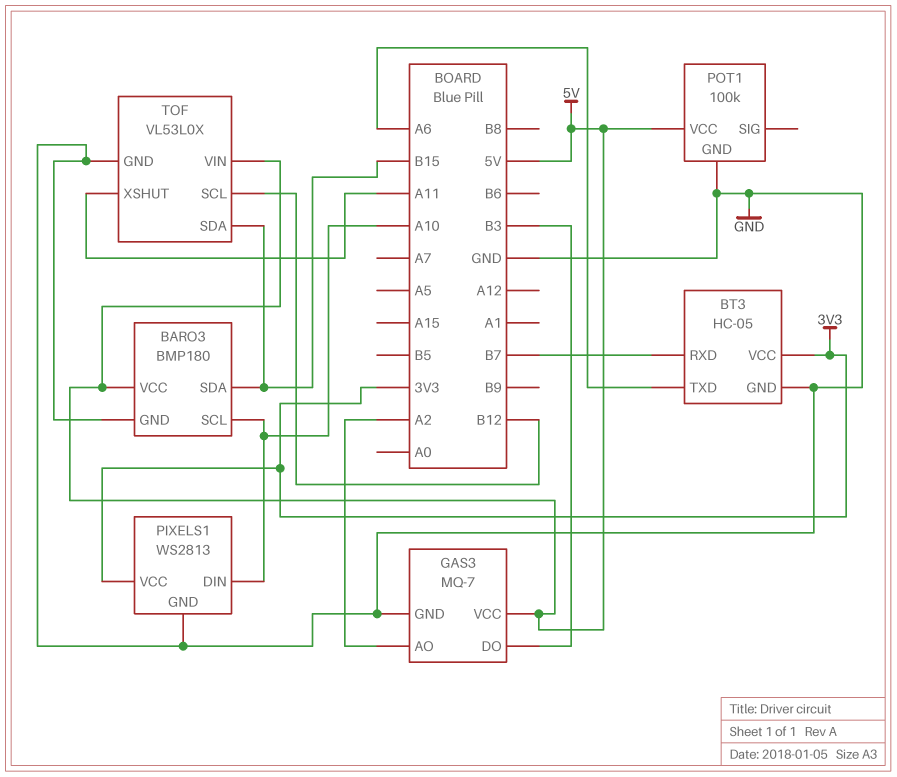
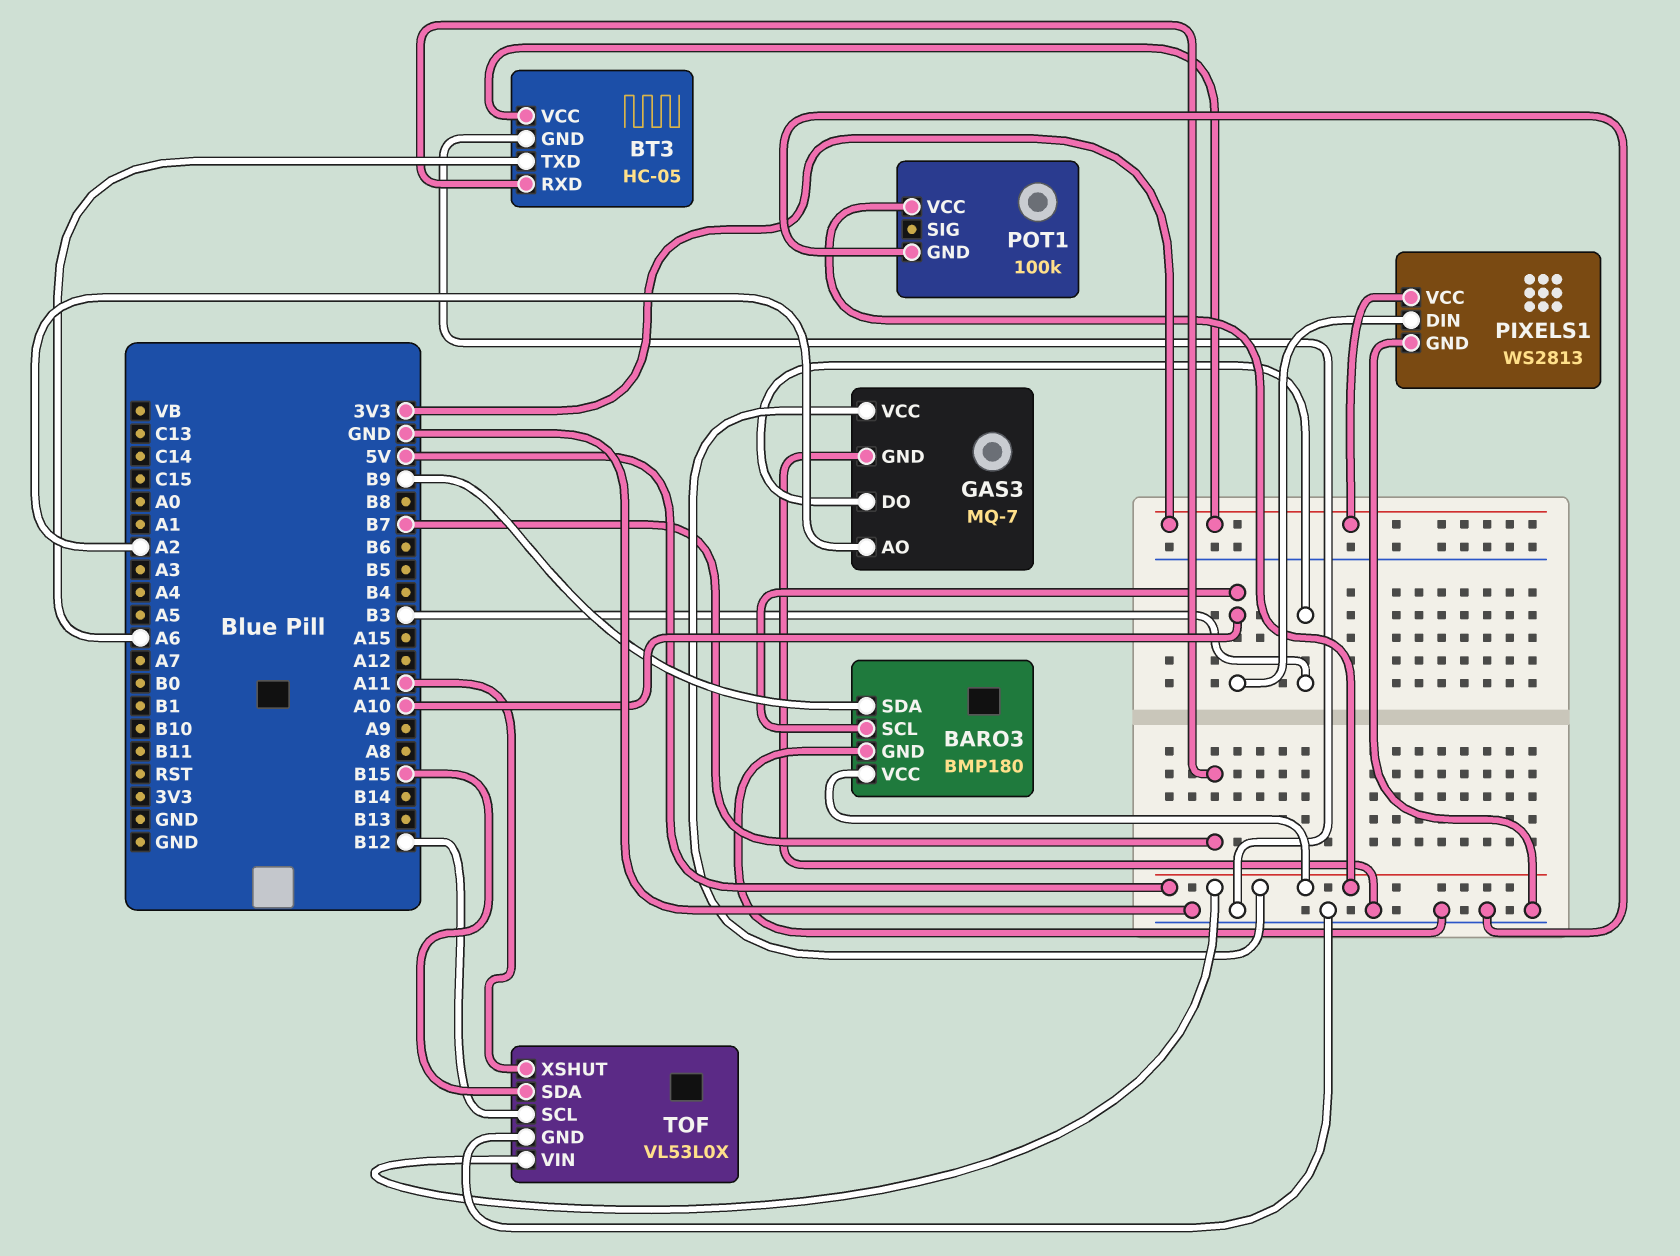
BARO3 pin SDA: B15 -> B9

